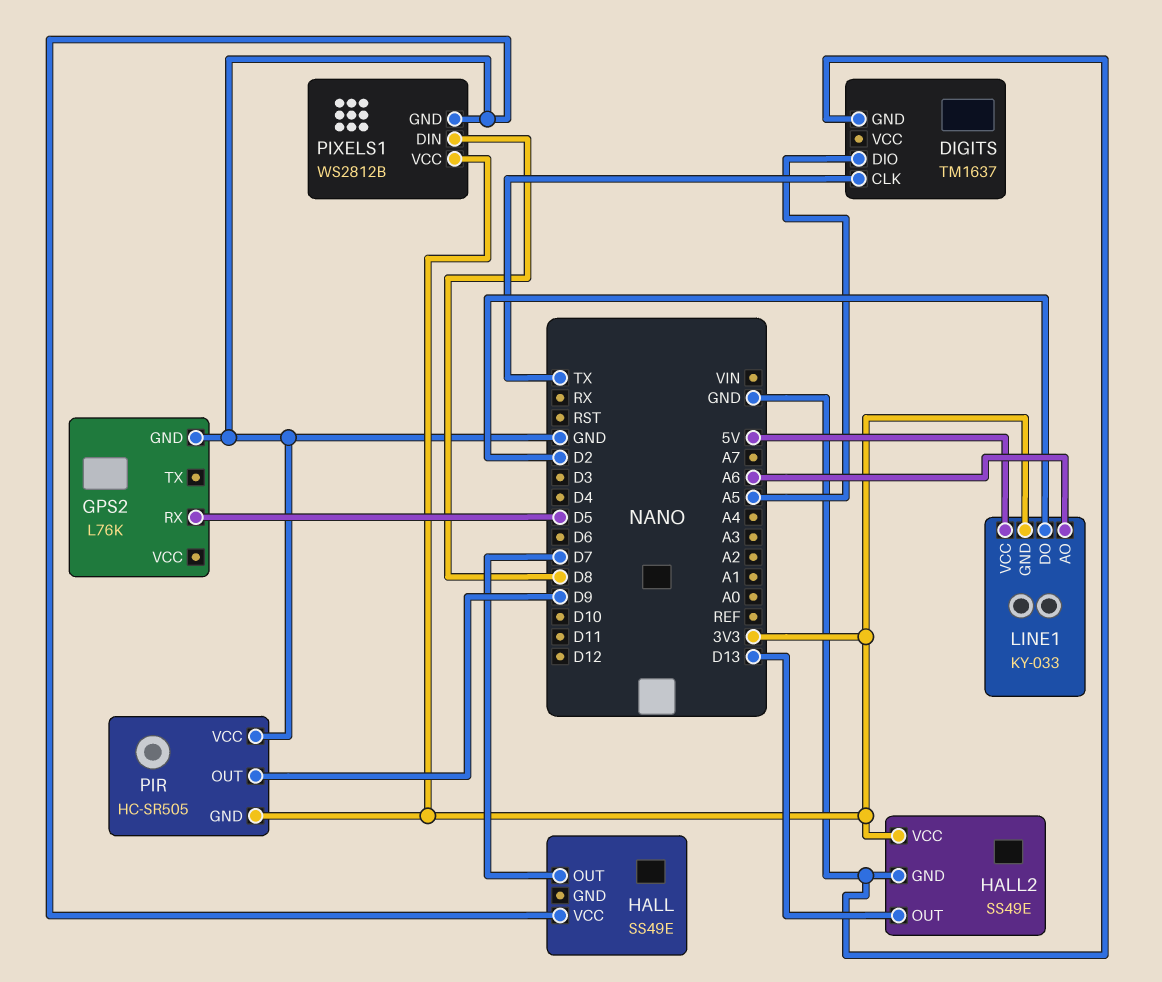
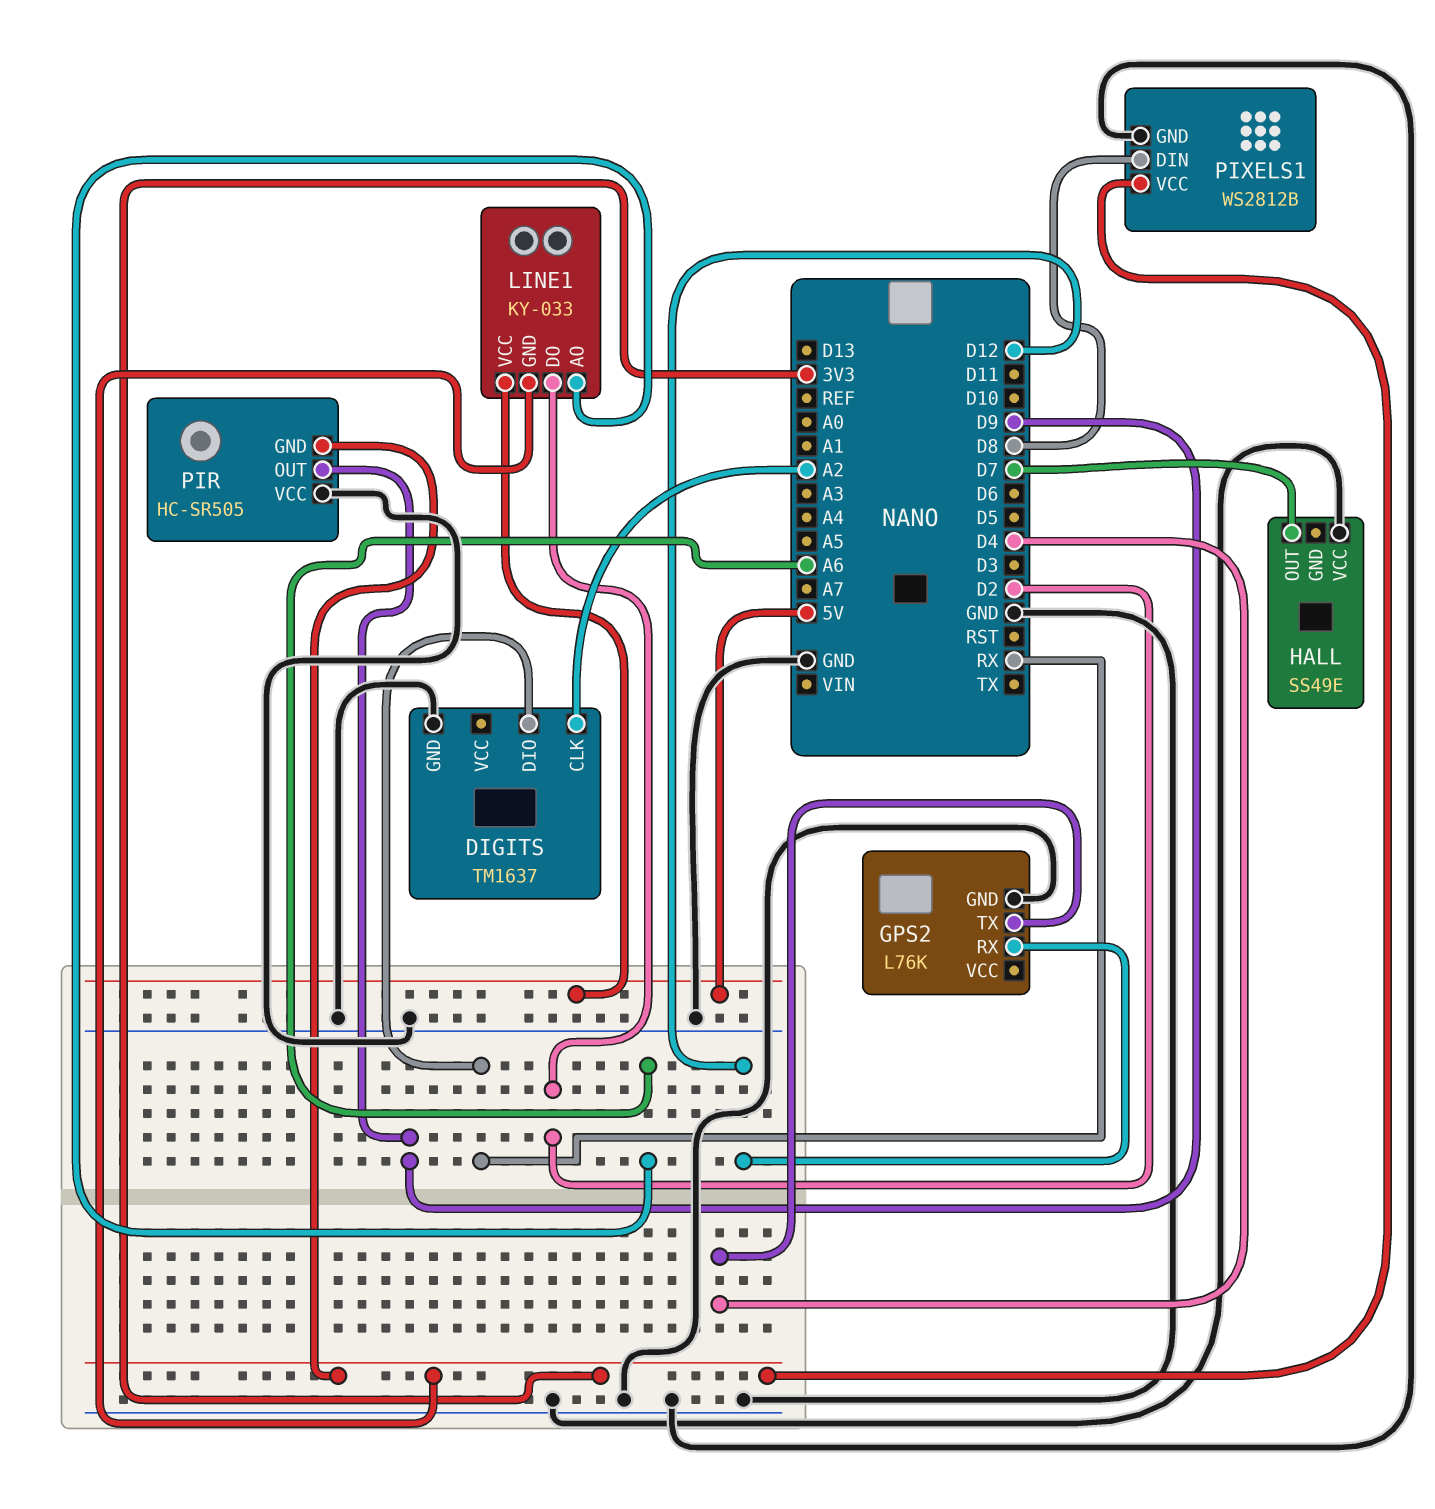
DIGITS pin CLK: TX -> A2
DIGITS pin DIO: A5 -> RX
GPS2 pin RX: D5 -> D12
GPS2 pin TX: none -> D4
HALL2: SS49E -> none
HALL2 pin GND: GND -> none
HALL2 pin OUT: D13 -> none
HALL2 pin VCC: 3V3 -> none

